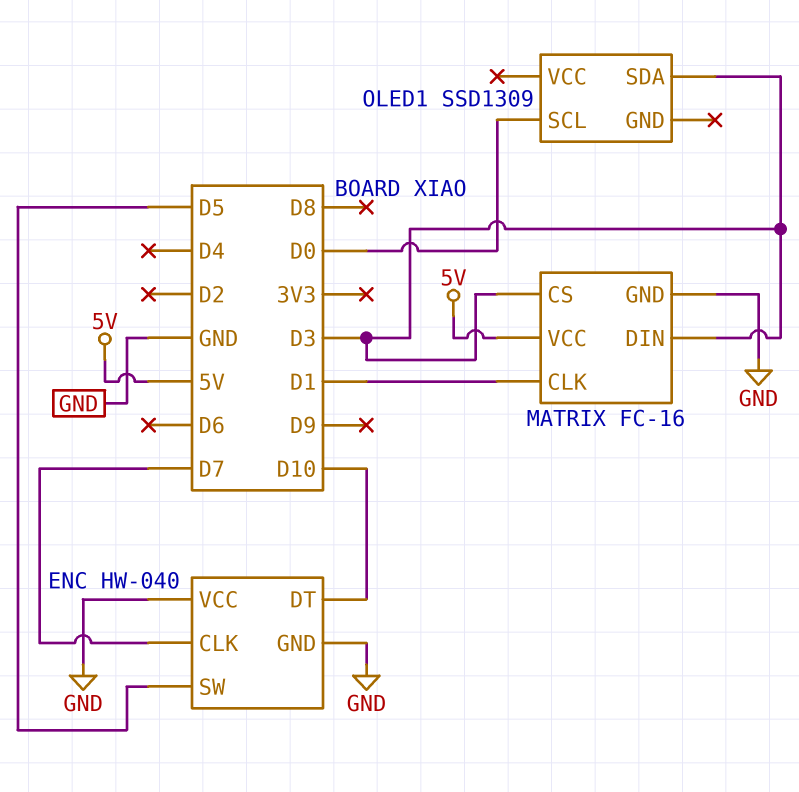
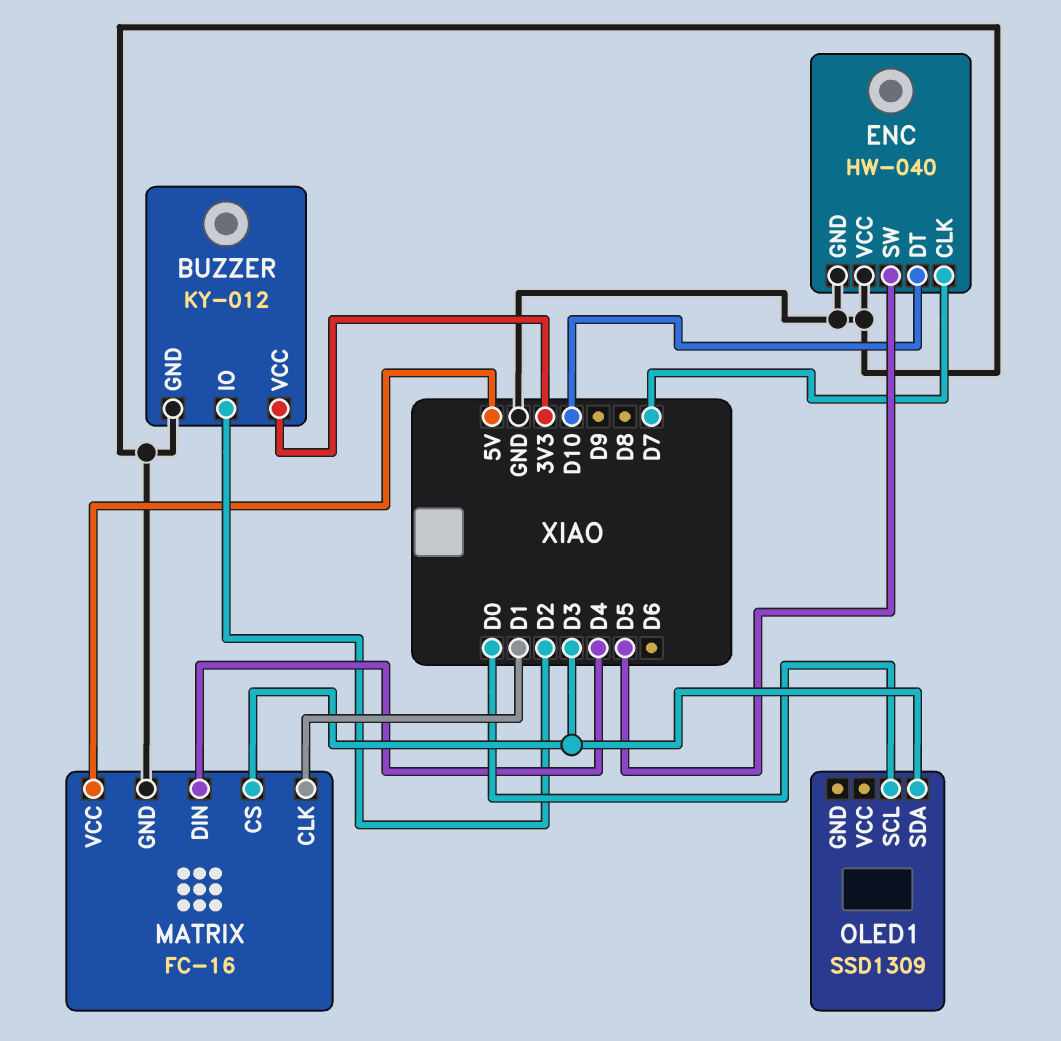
BUZZER: none -> KY-012
BUZZER pin GND: none -> GND
BUZZER pin IO: none -> D2
BUZZER pin VCC: none -> 3V3
MATRIX pin DIN: D3 -> D4

